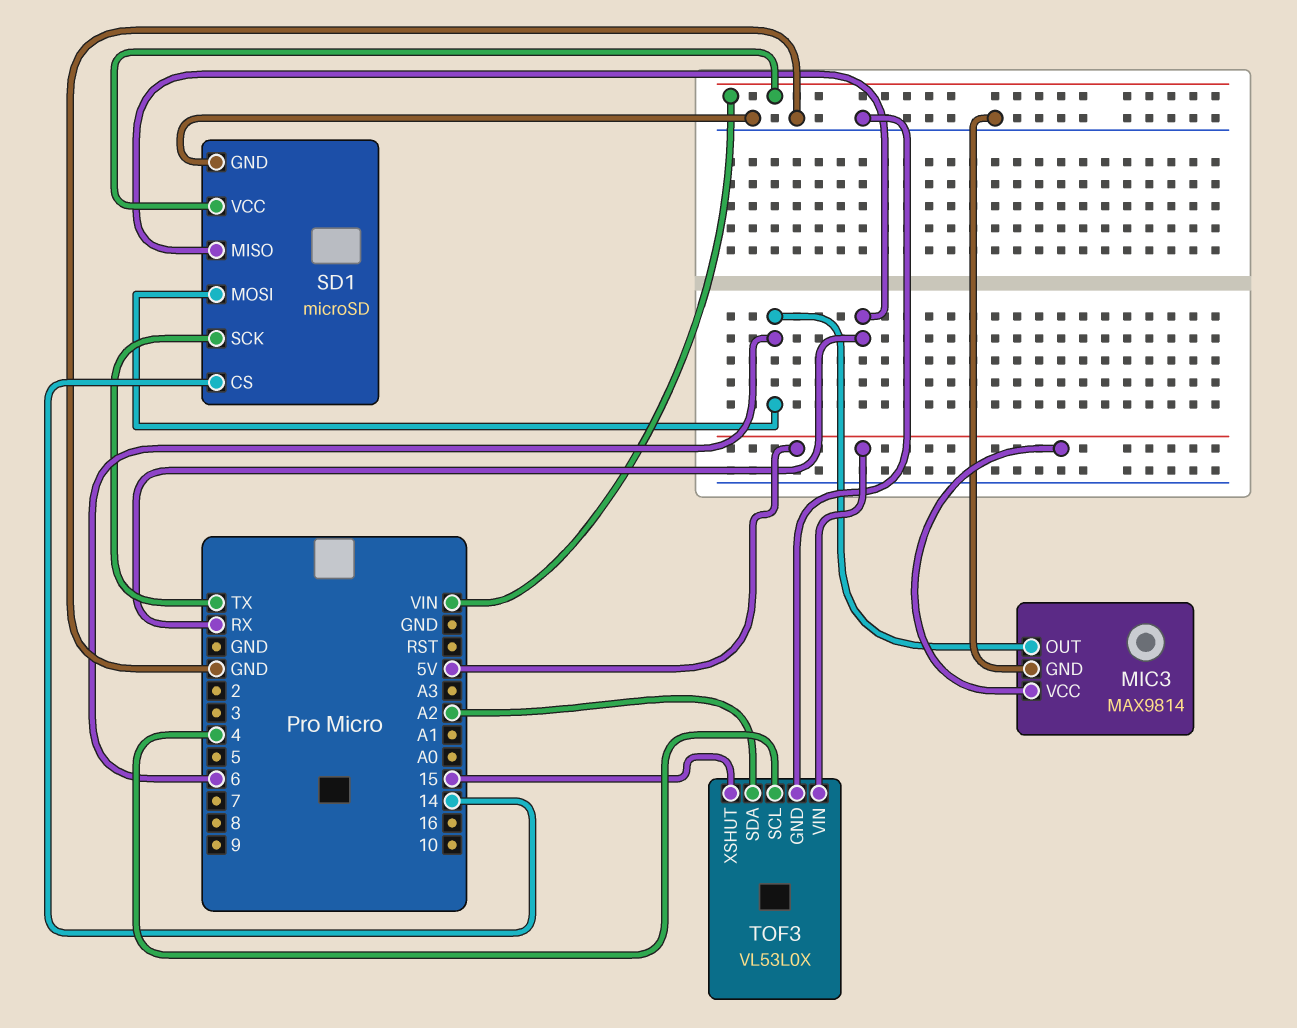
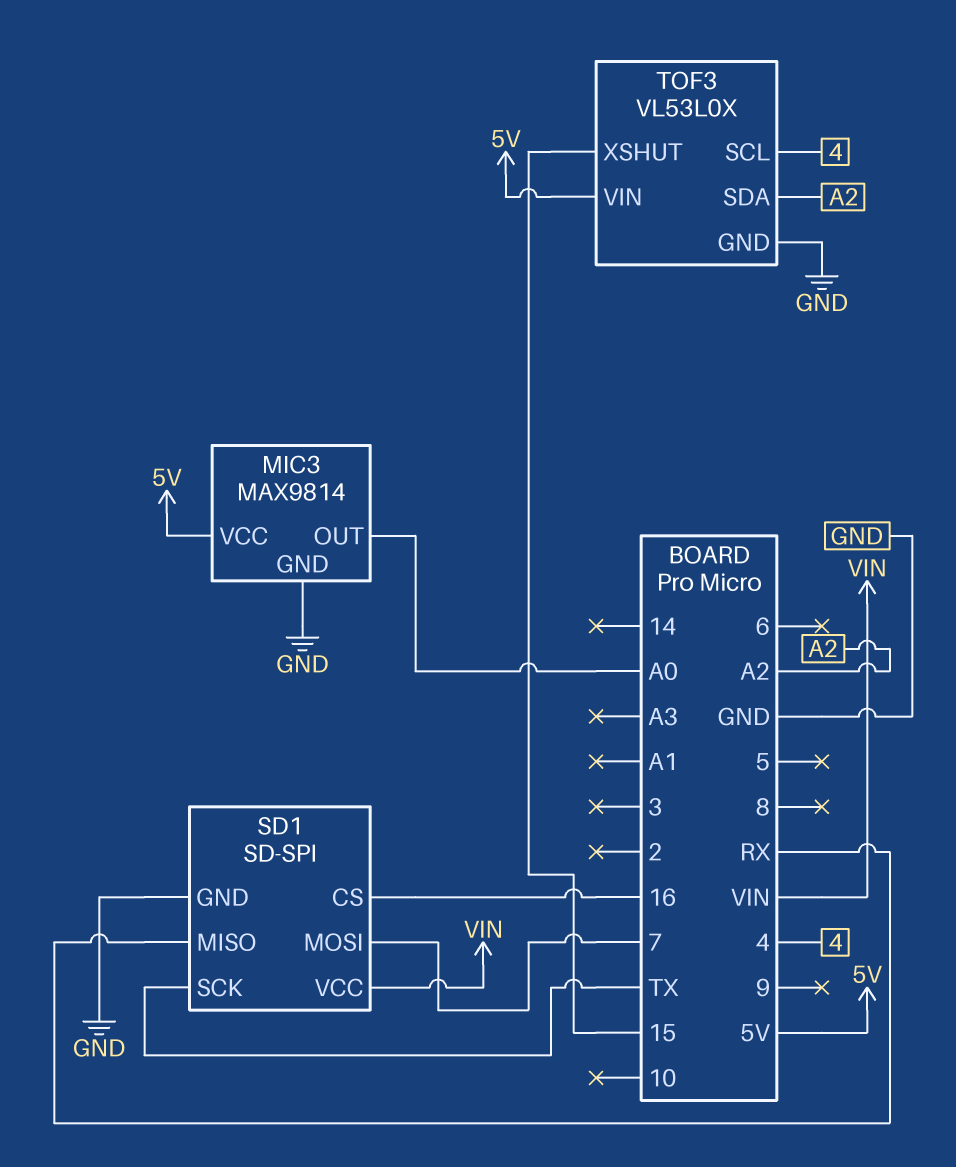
MIC3 pin OUT: 6 -> A0
SD1: microSD -> SD-SPI
SD1 pin CS: 14 -> 16
SD1 pin MOSI: 6 -> 7

